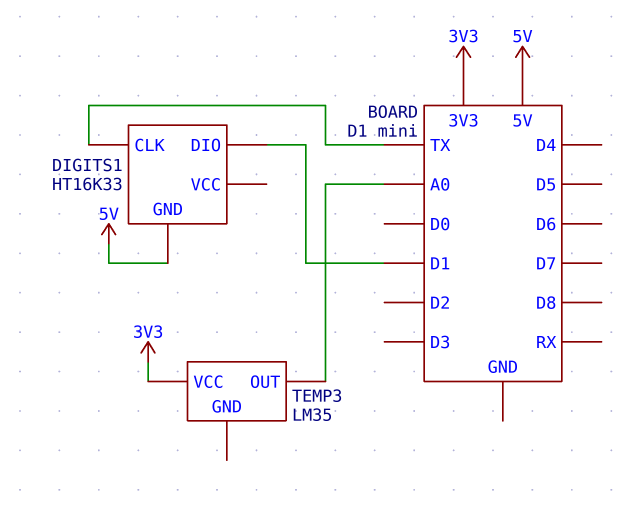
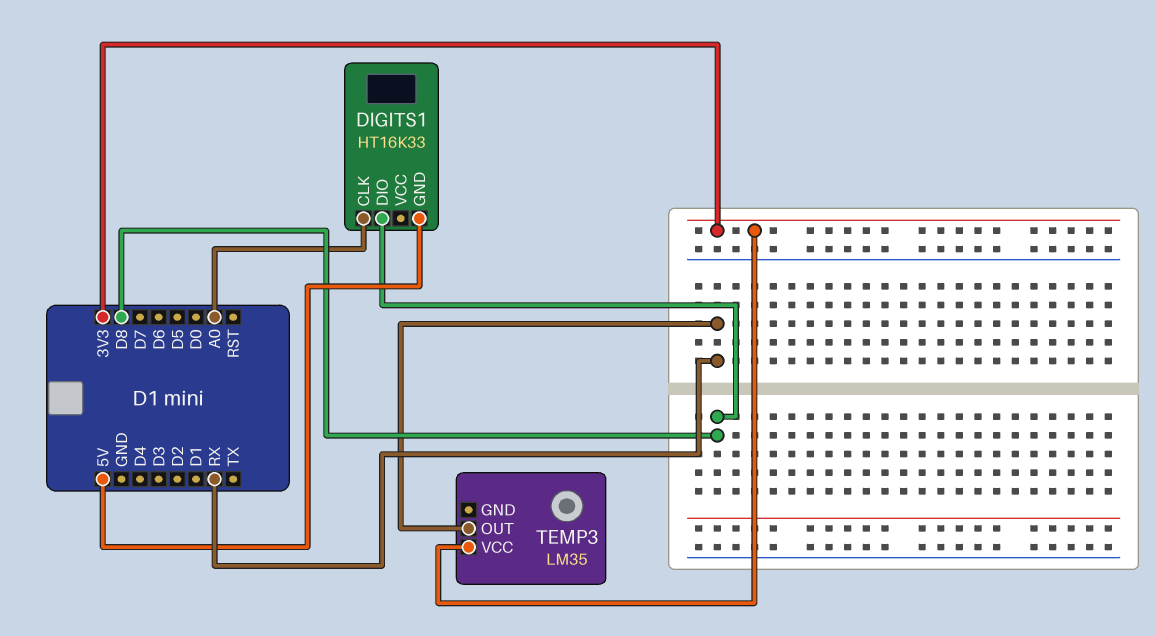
DIGITS1 pin CLK: TX -> A0
DIGITS1 pin DIO: D1 -> D8
TEMP3 pin OUT: A0 -> RX

